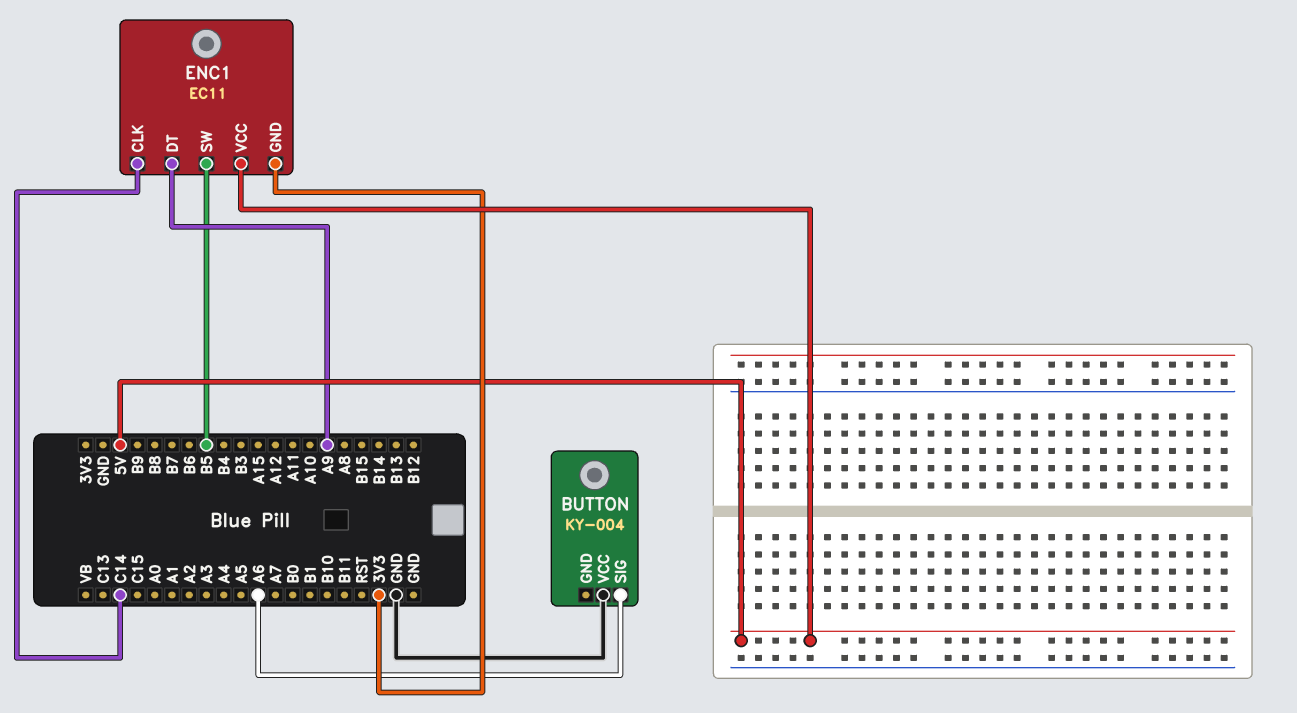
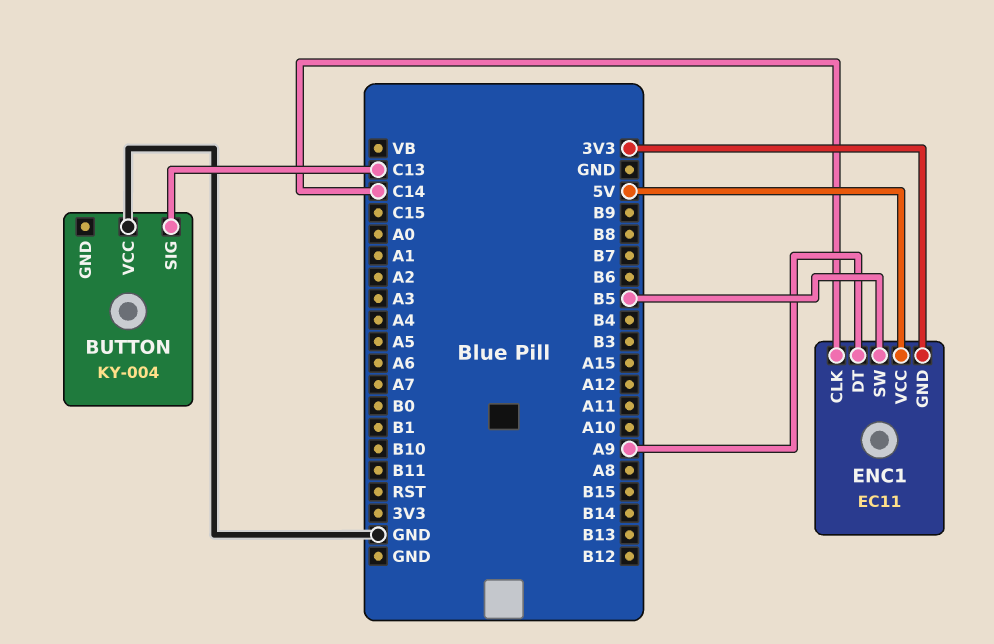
BUTTON pin SIG: A6 -> C13

